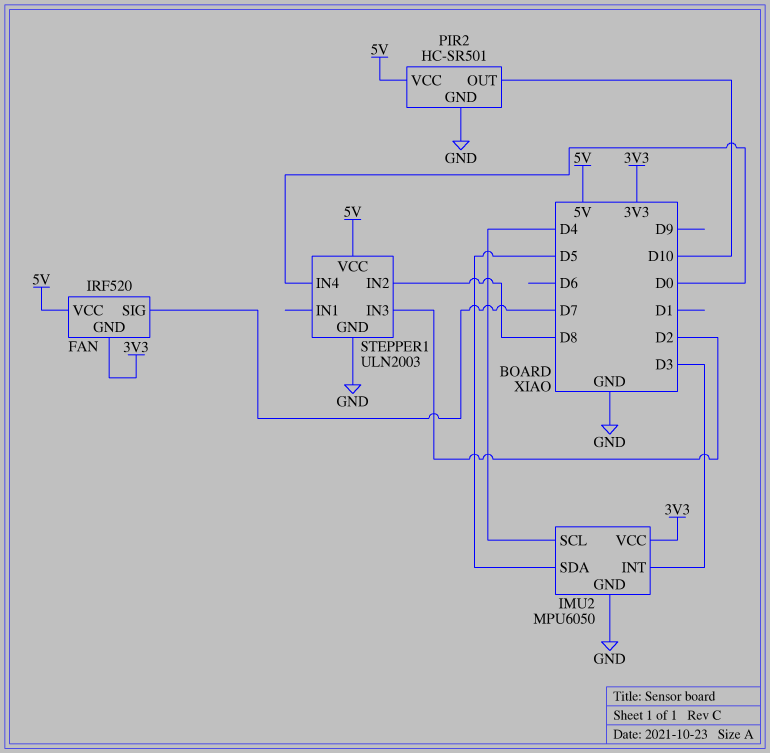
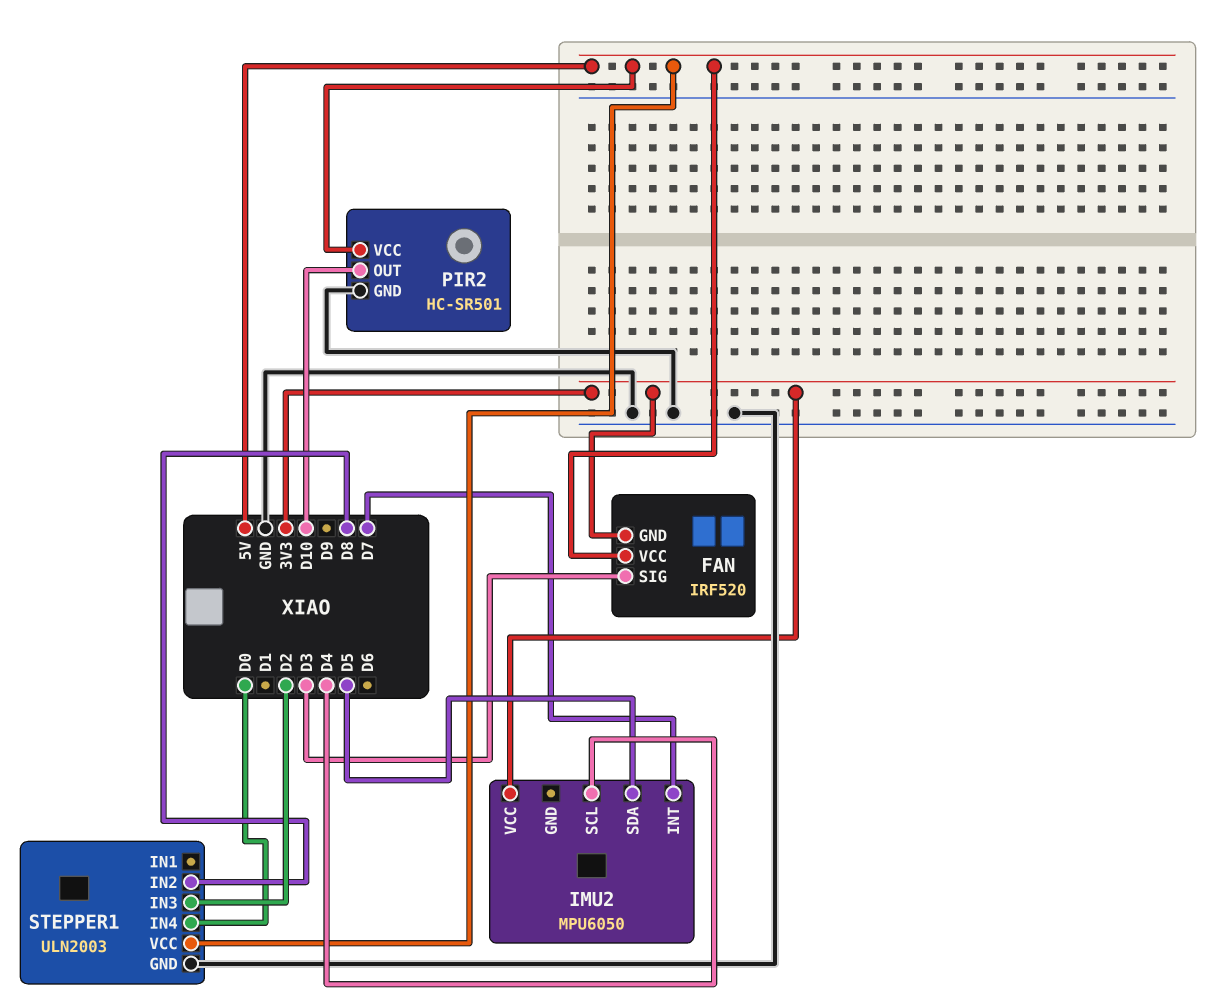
FAN pin SIG: D7 -> D3
IMU2 pin GND: GND -> none
IMU2 pin INT: D3 -> D7

